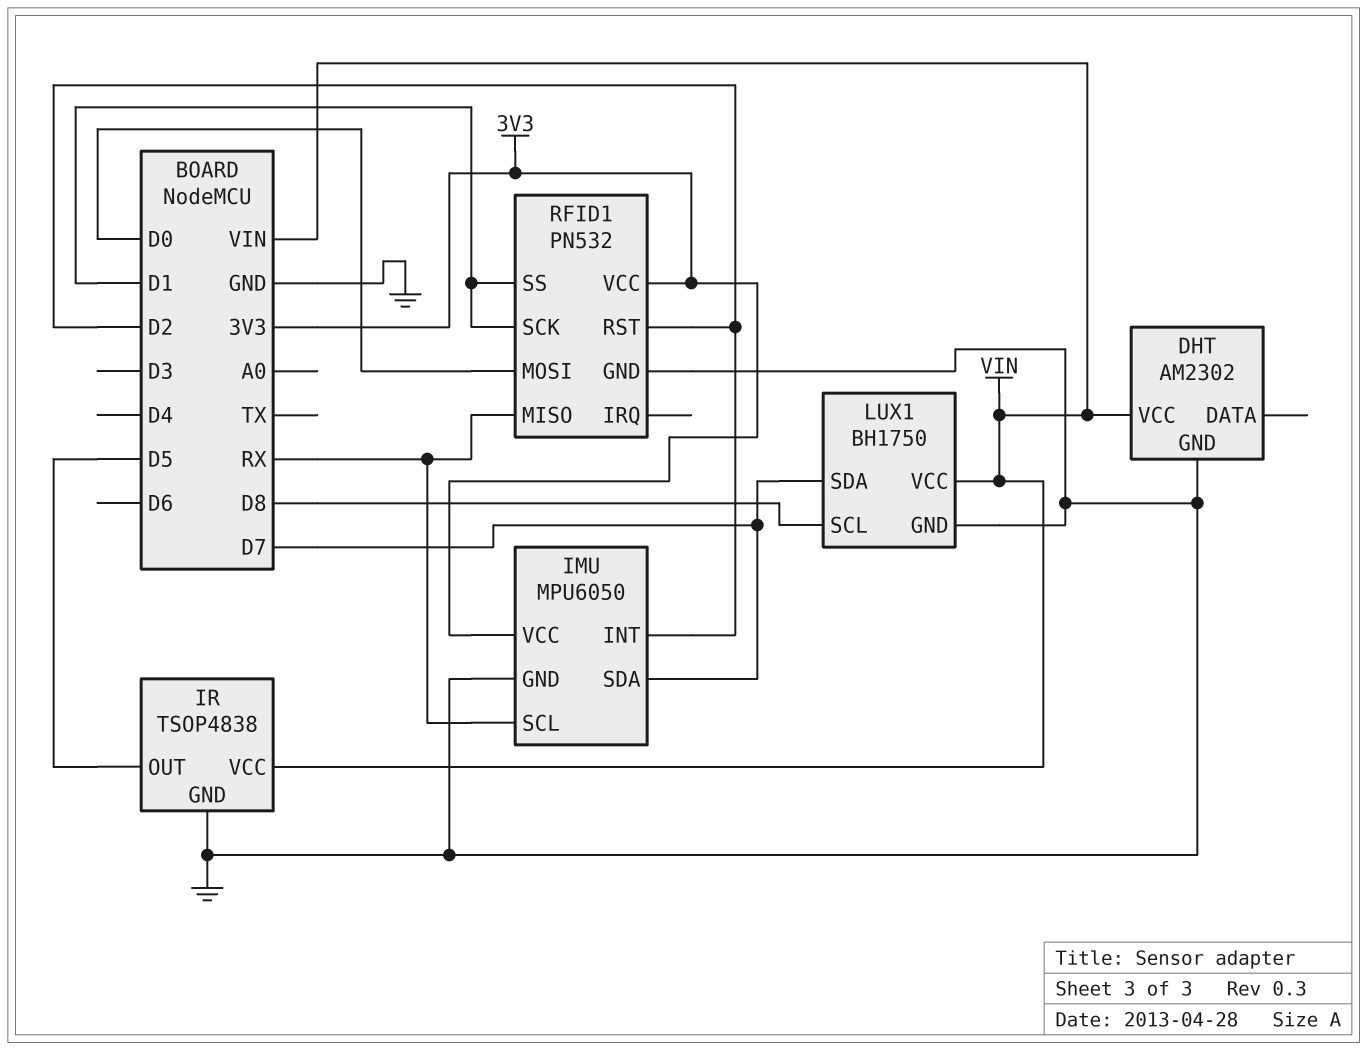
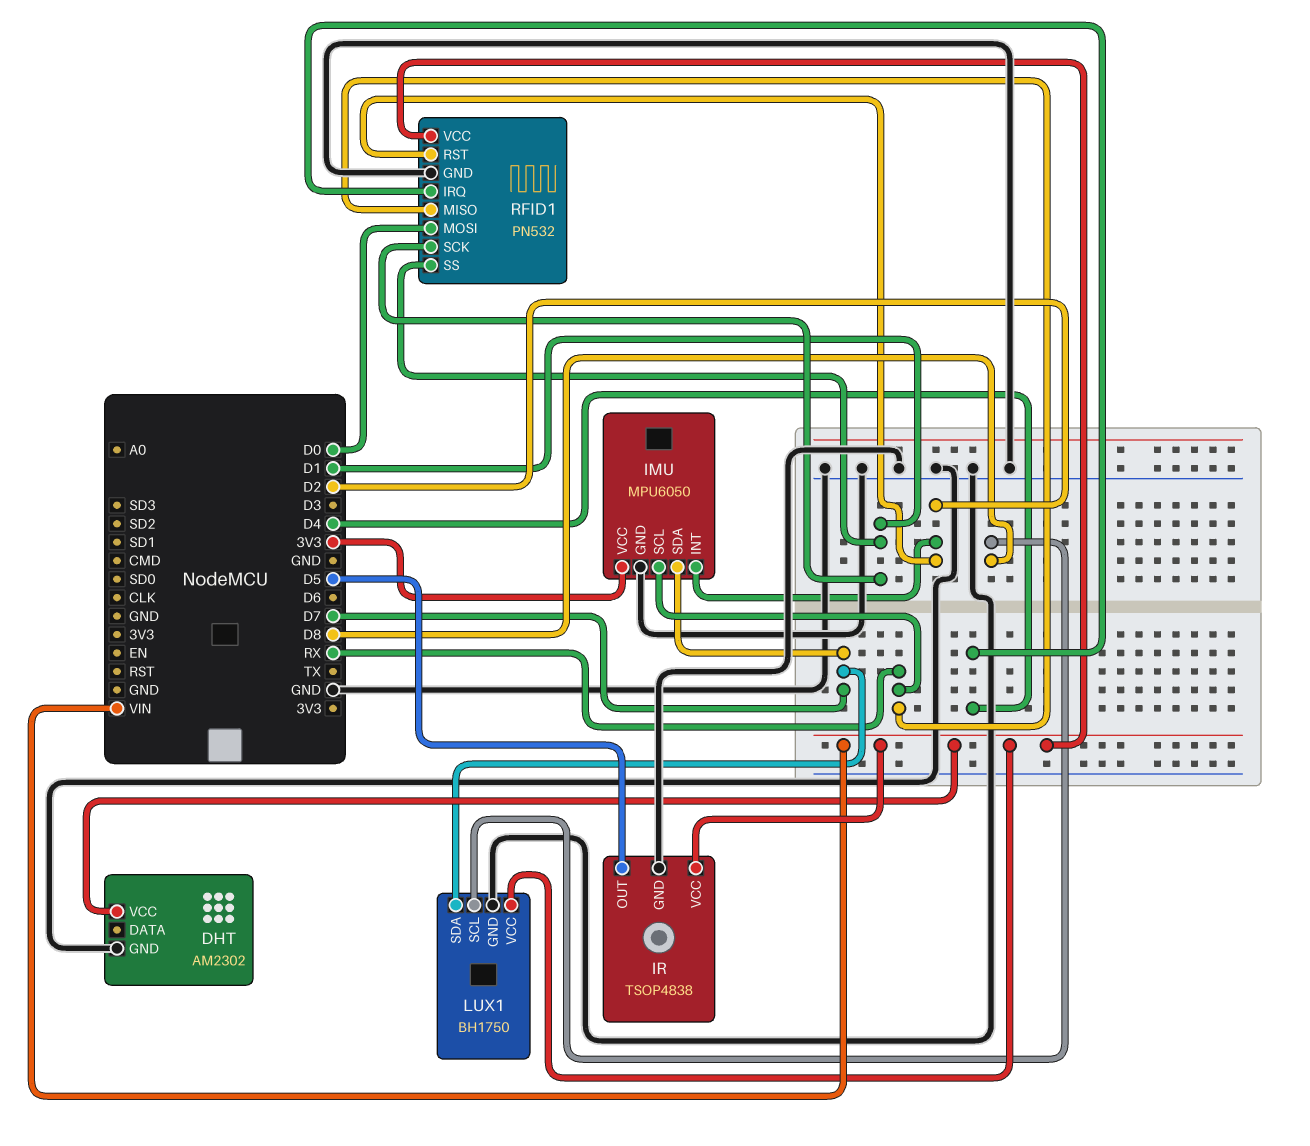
RFID1 pin IRQ: none -> D4
RFID1 pin VCC: 3V3 -> VIN

